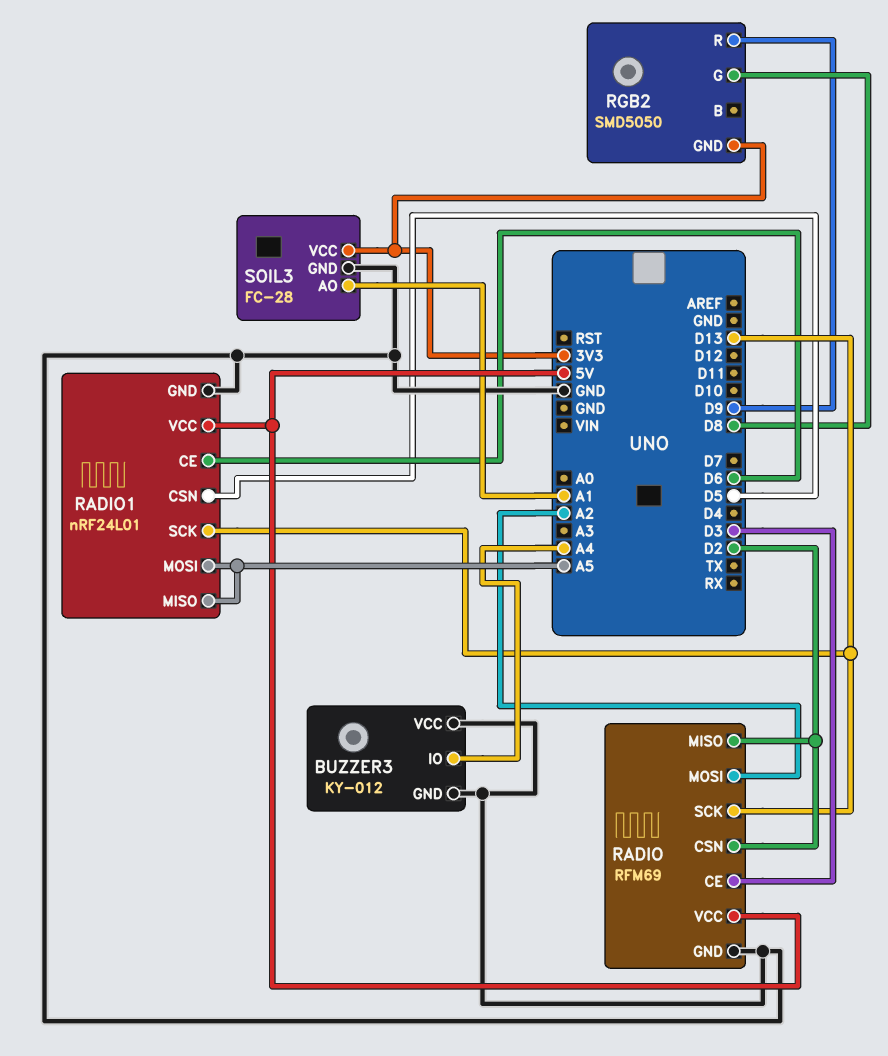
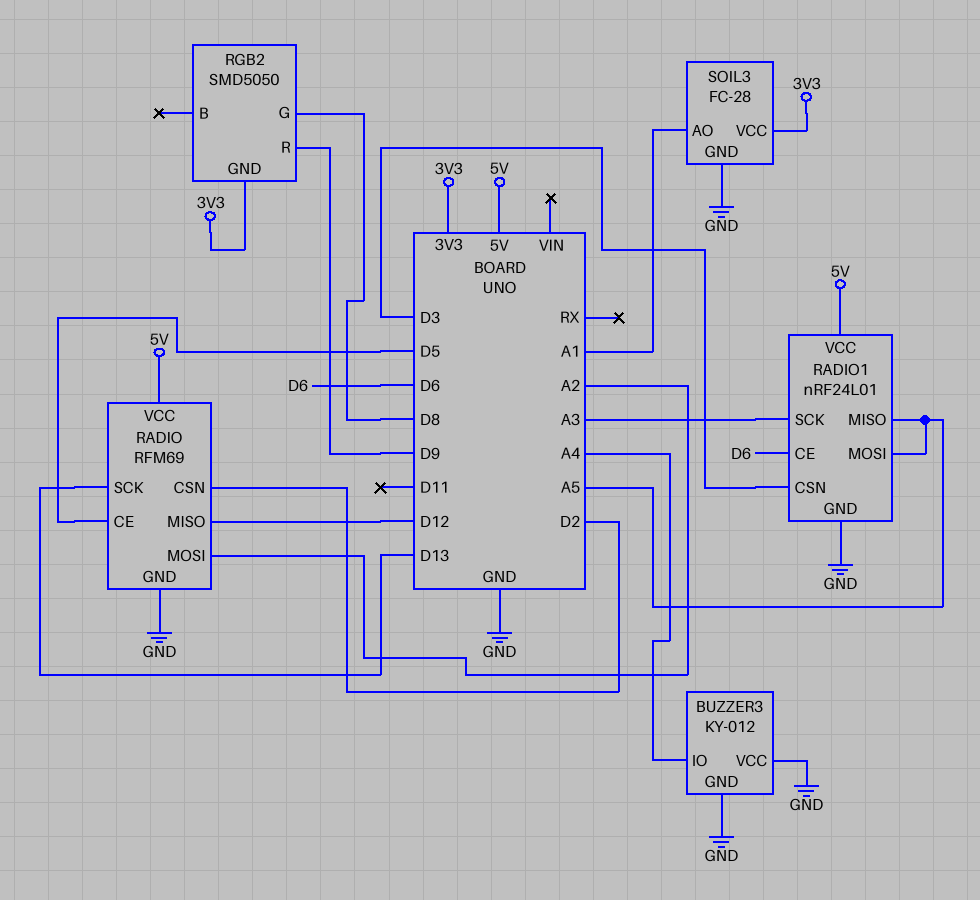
RADIO pin CE: D3 -> D5
RADIO pin MISO: D2 -> D12
RADIO1 pin CSN: D5 -> D3
RADIO1 pin SCK: D13 -> A3

